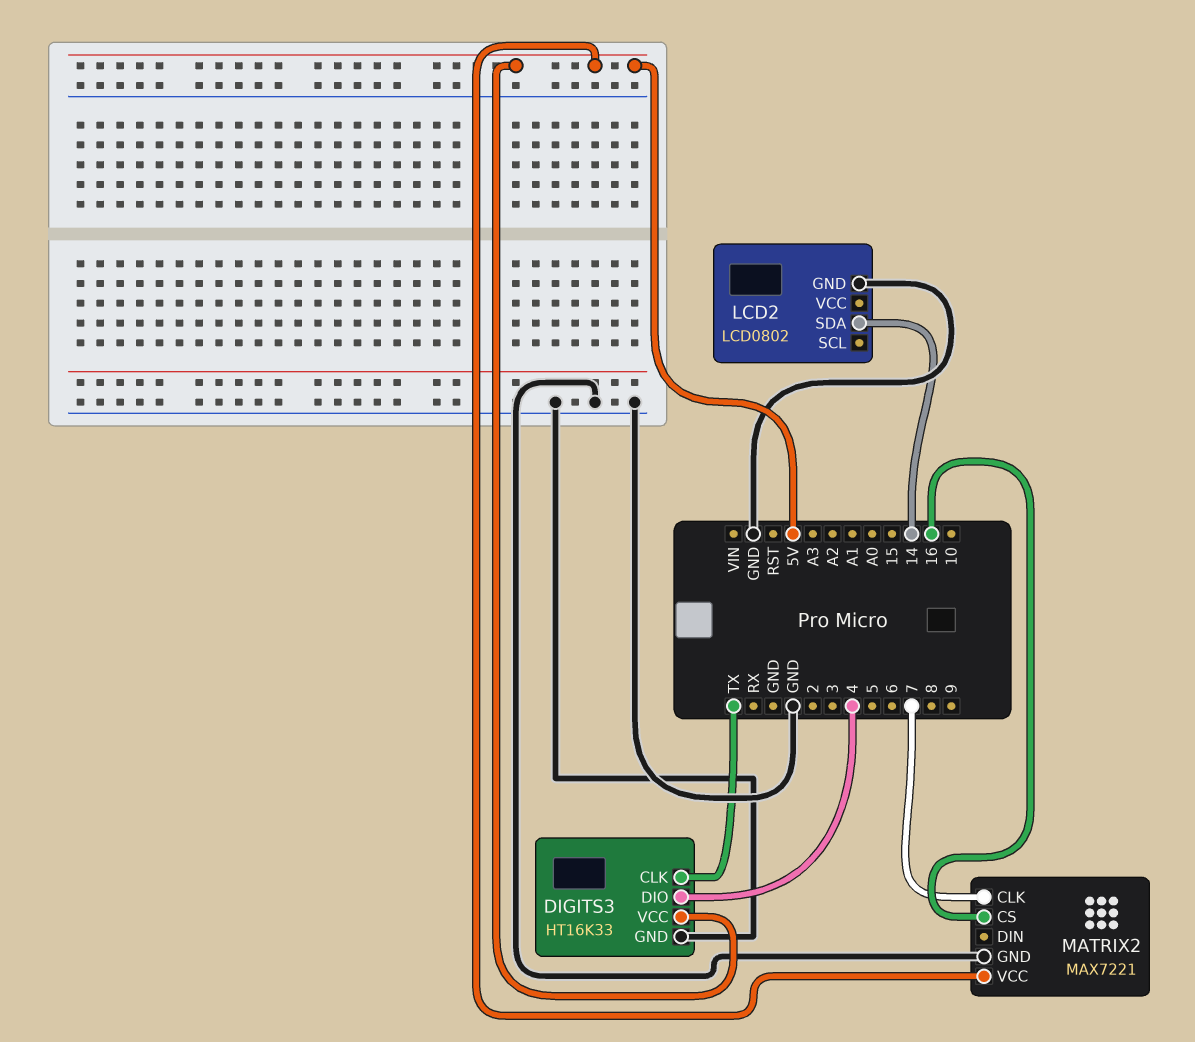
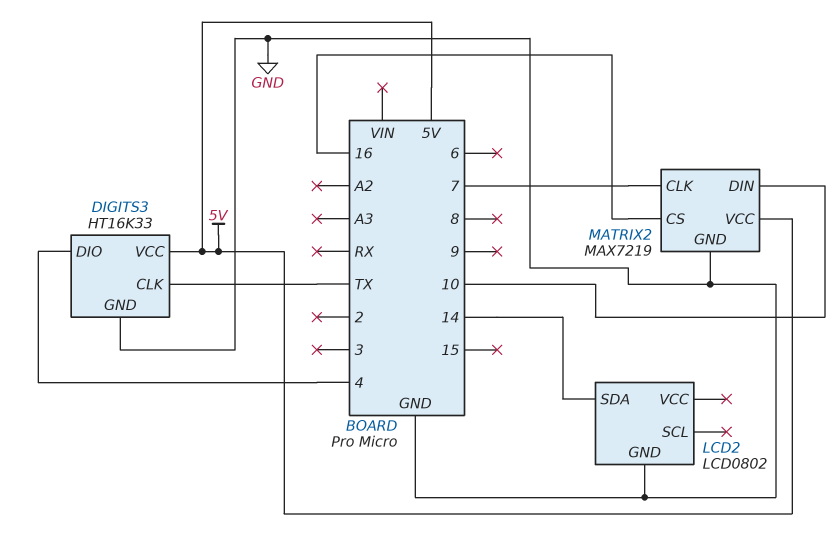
MATRIX2: MAX7221 -> MAX7219
MATRIX2 pin DIN: none -> 10

